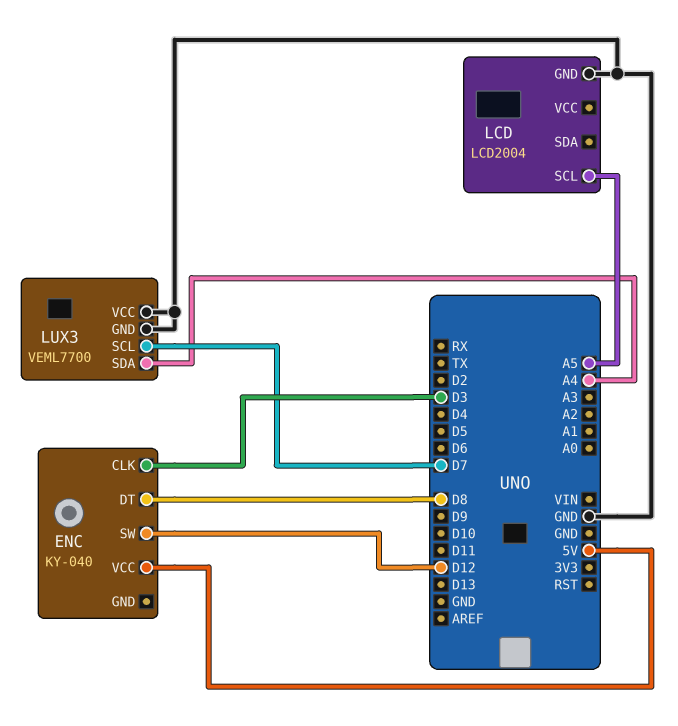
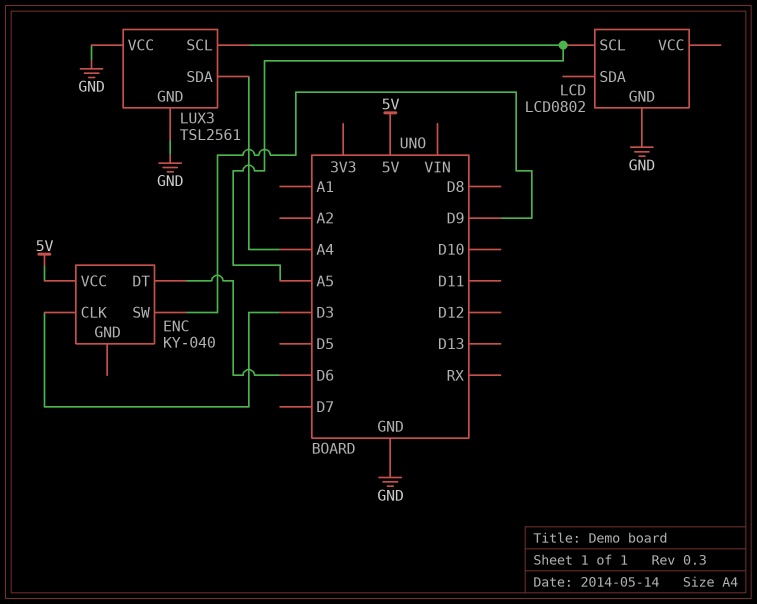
ENC pin DT: D8 -> D6
ENC pin SW: D12 -> D9
LCD: LCD2004 -> LCD0802
LUX3: VEML7700 -> TSL2561
LUX3 pin SCL: D7 -> A5

